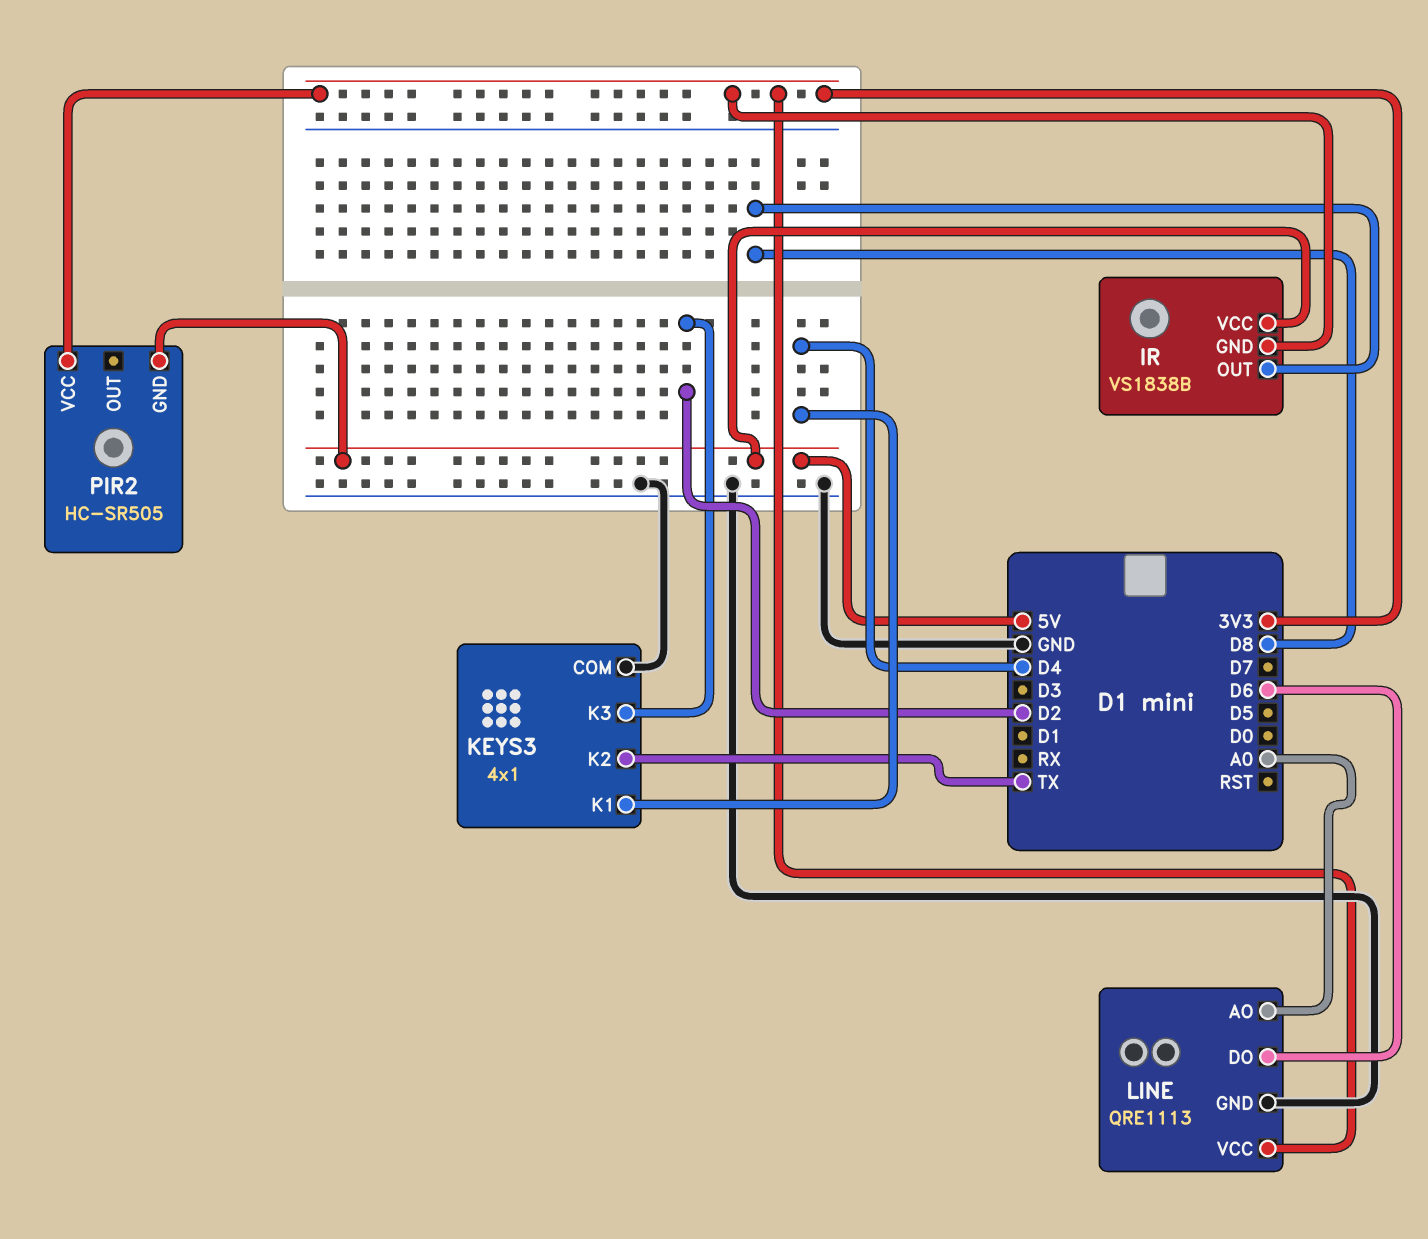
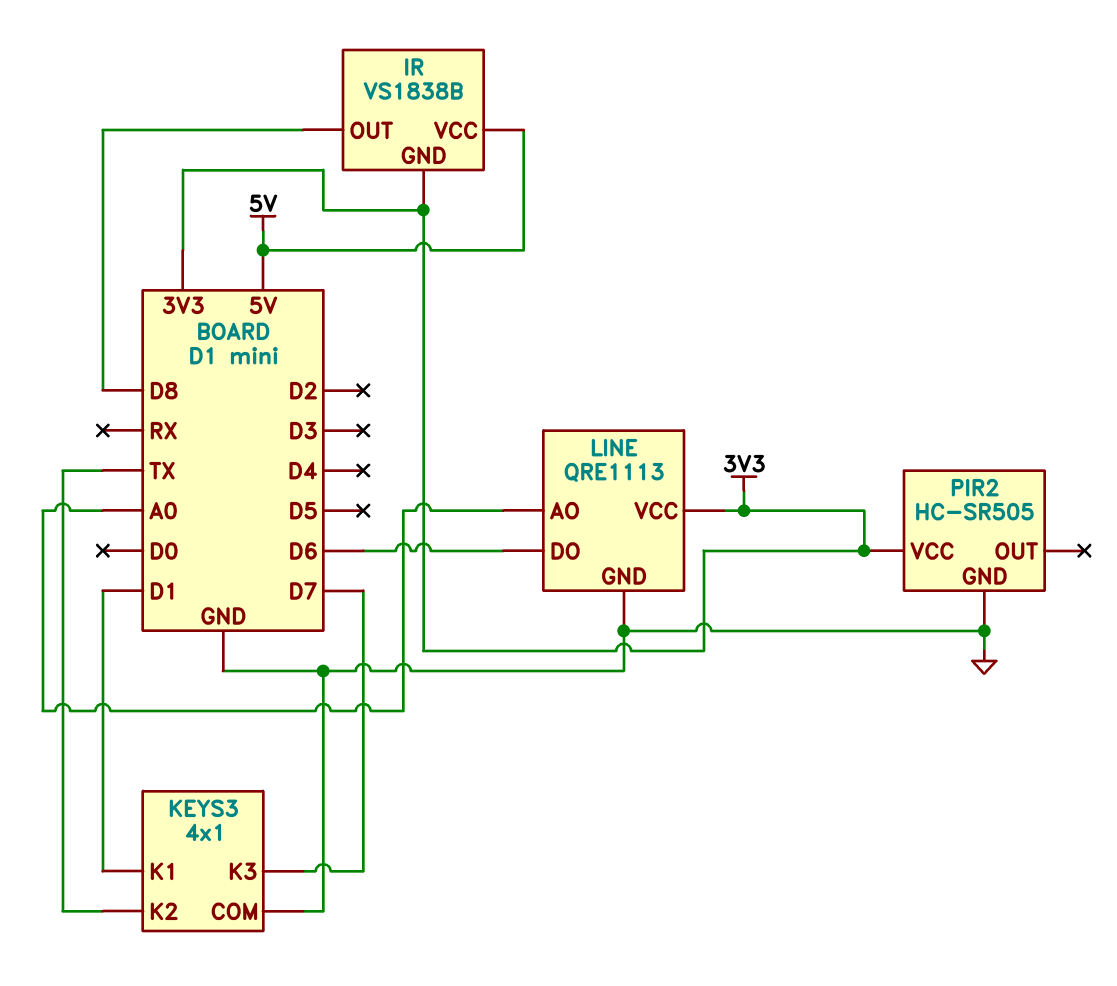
KEYS3 pin K1: D4 -> D1
KEYS3 pin K3: D2 -> D7
PIR2 pin GND: 5V -> GND

